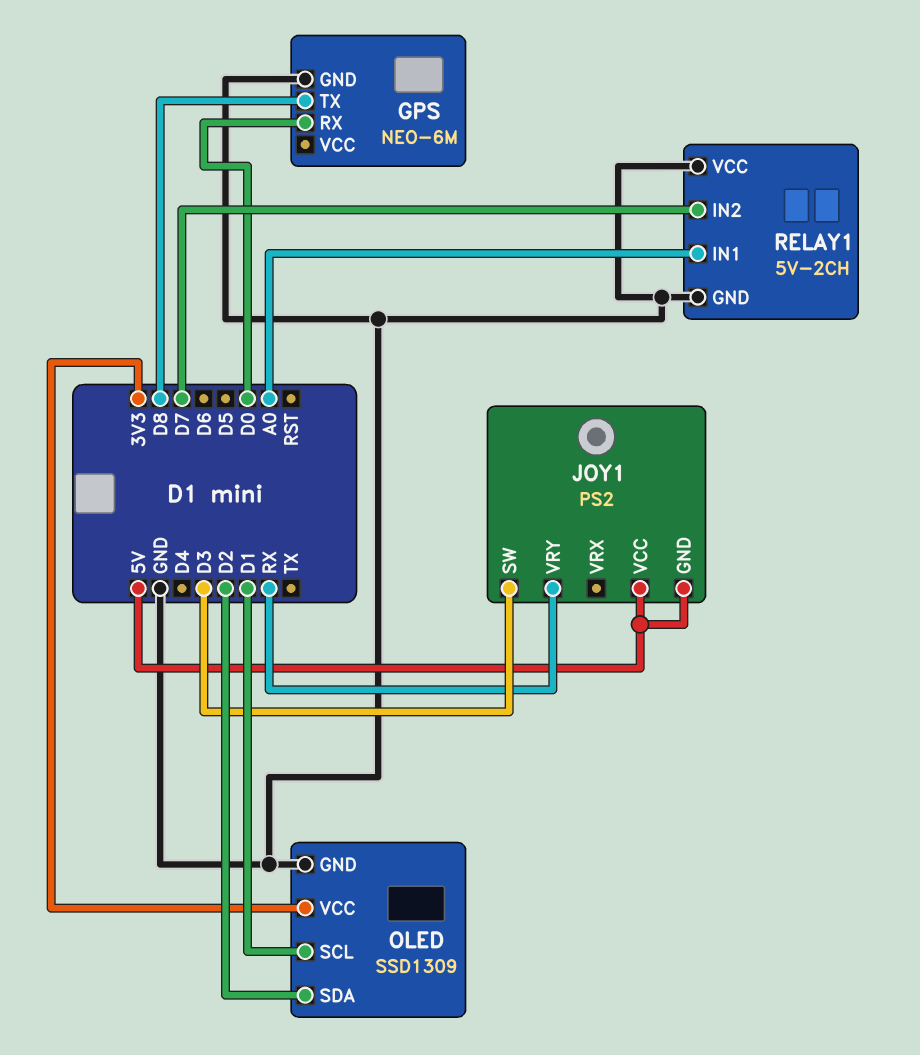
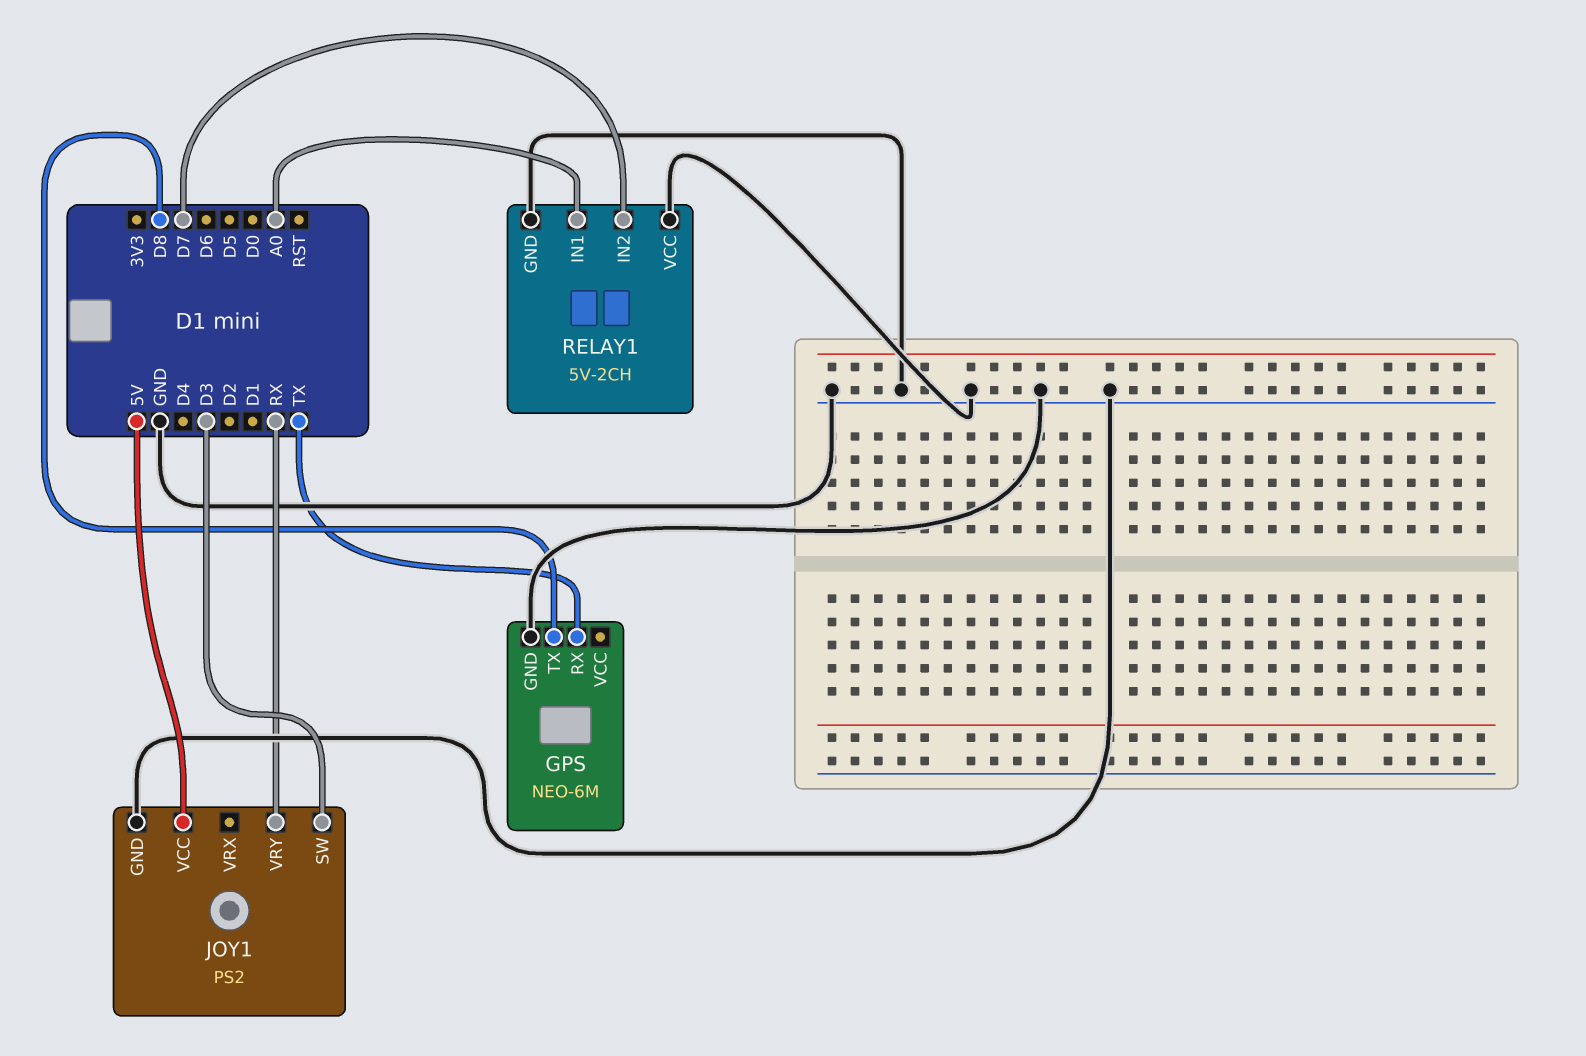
GPS pin RX: D0 -> TX
JOY1 pin GND: 5V -> GND
OLED: SSD1309 -> none
OLED pin GND: GND -> none
OLED pin SCL: D1 -> none
OLED pin SDA: D2 -> none
OLED pin VCC: 3V3 -> none

